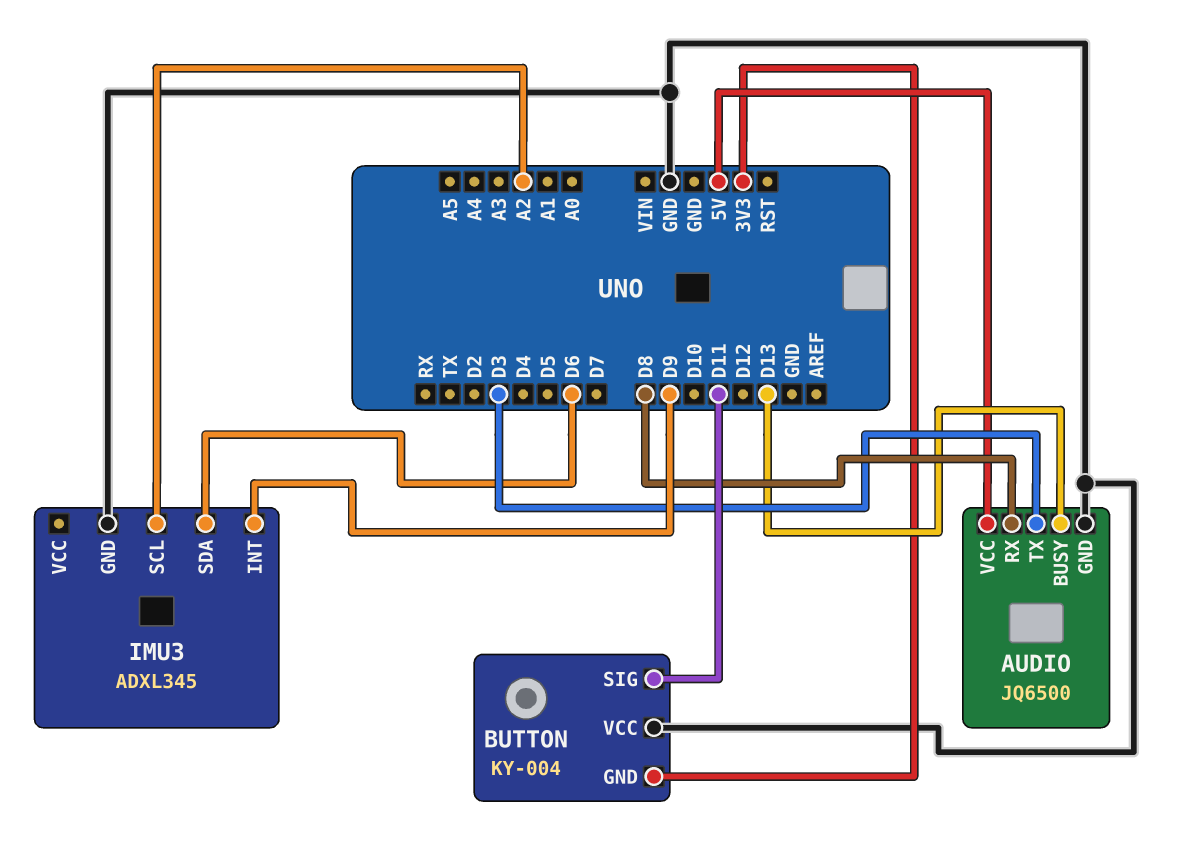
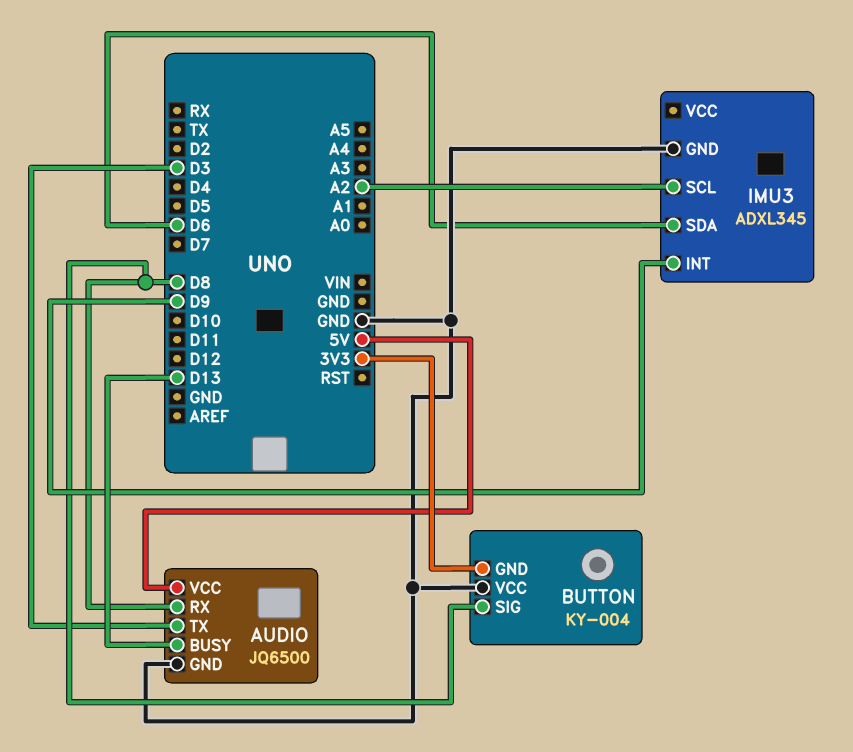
BUTTON pin SIG: D11 -> D8

